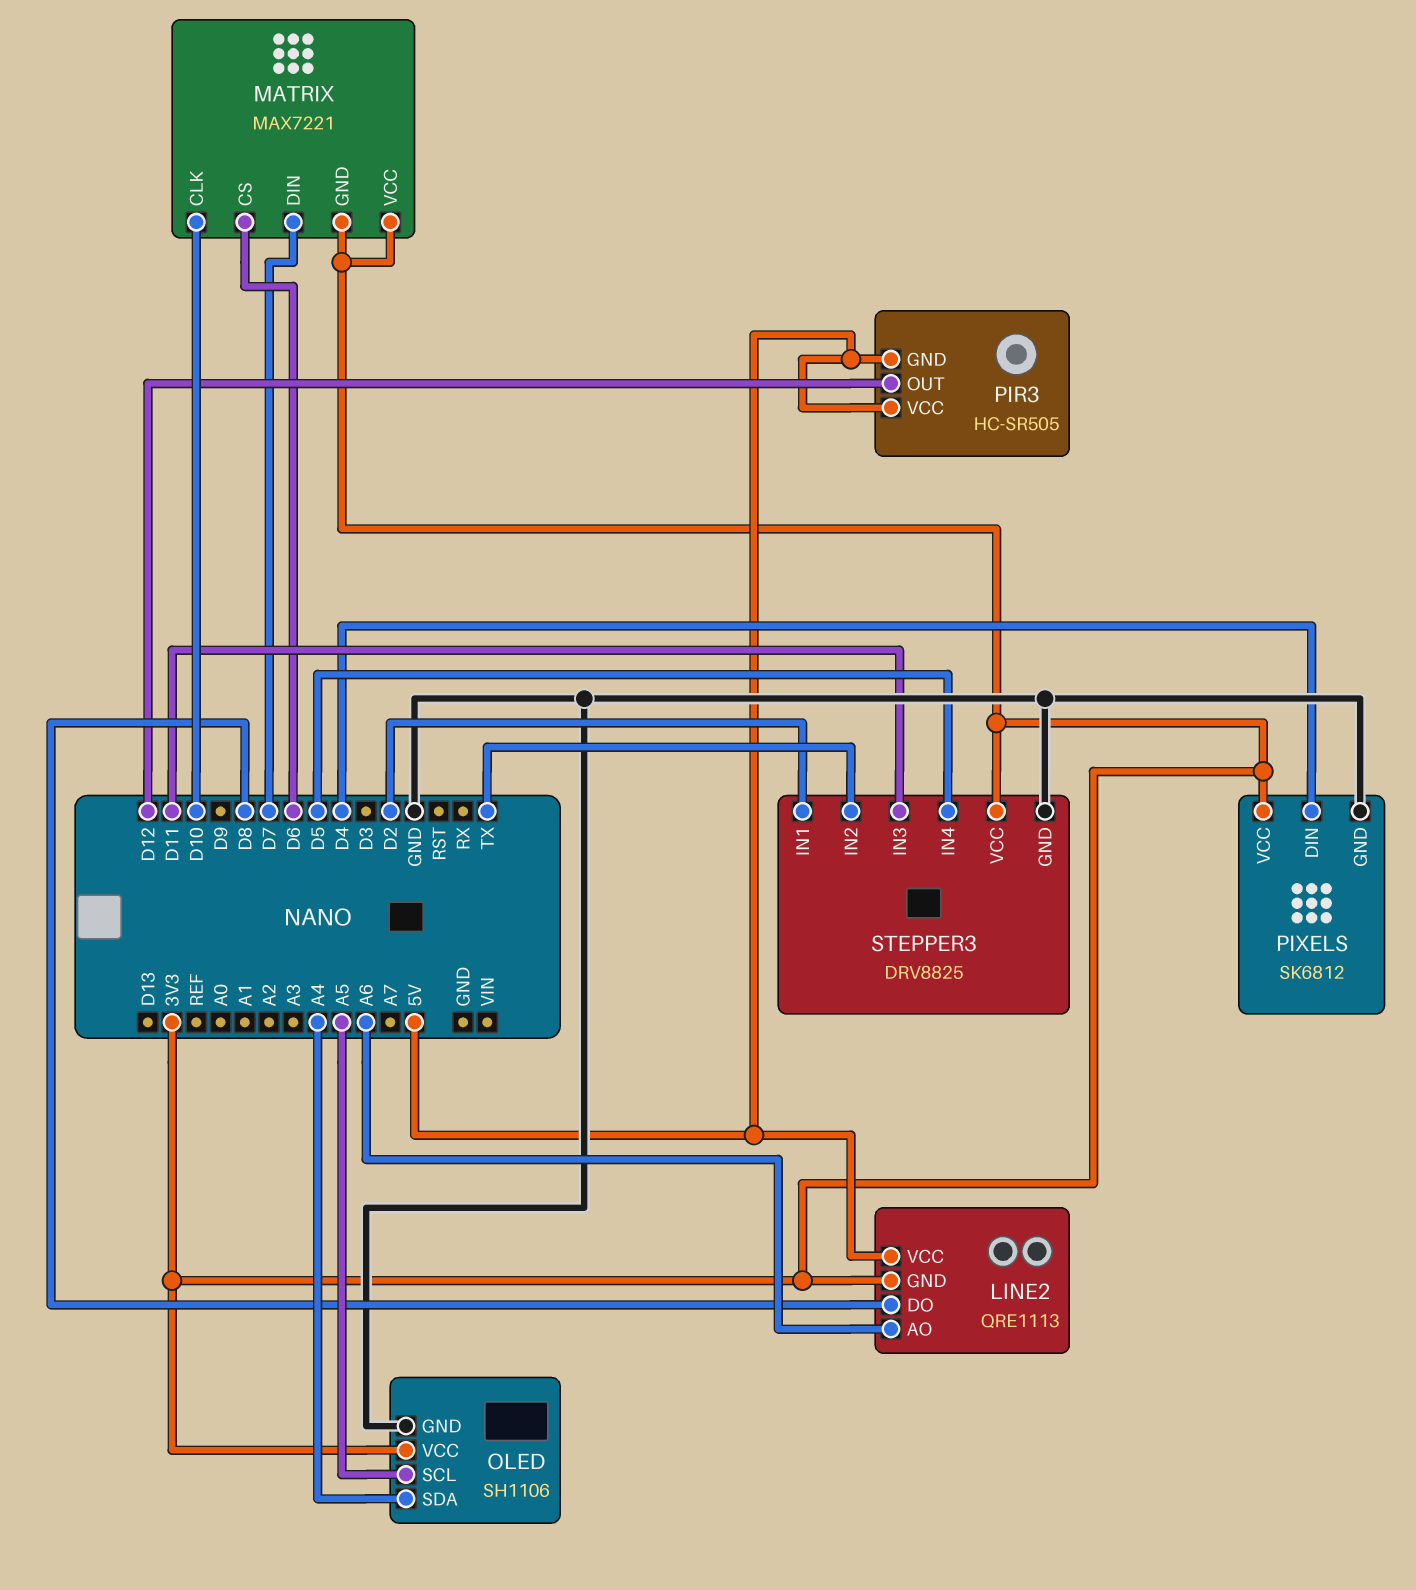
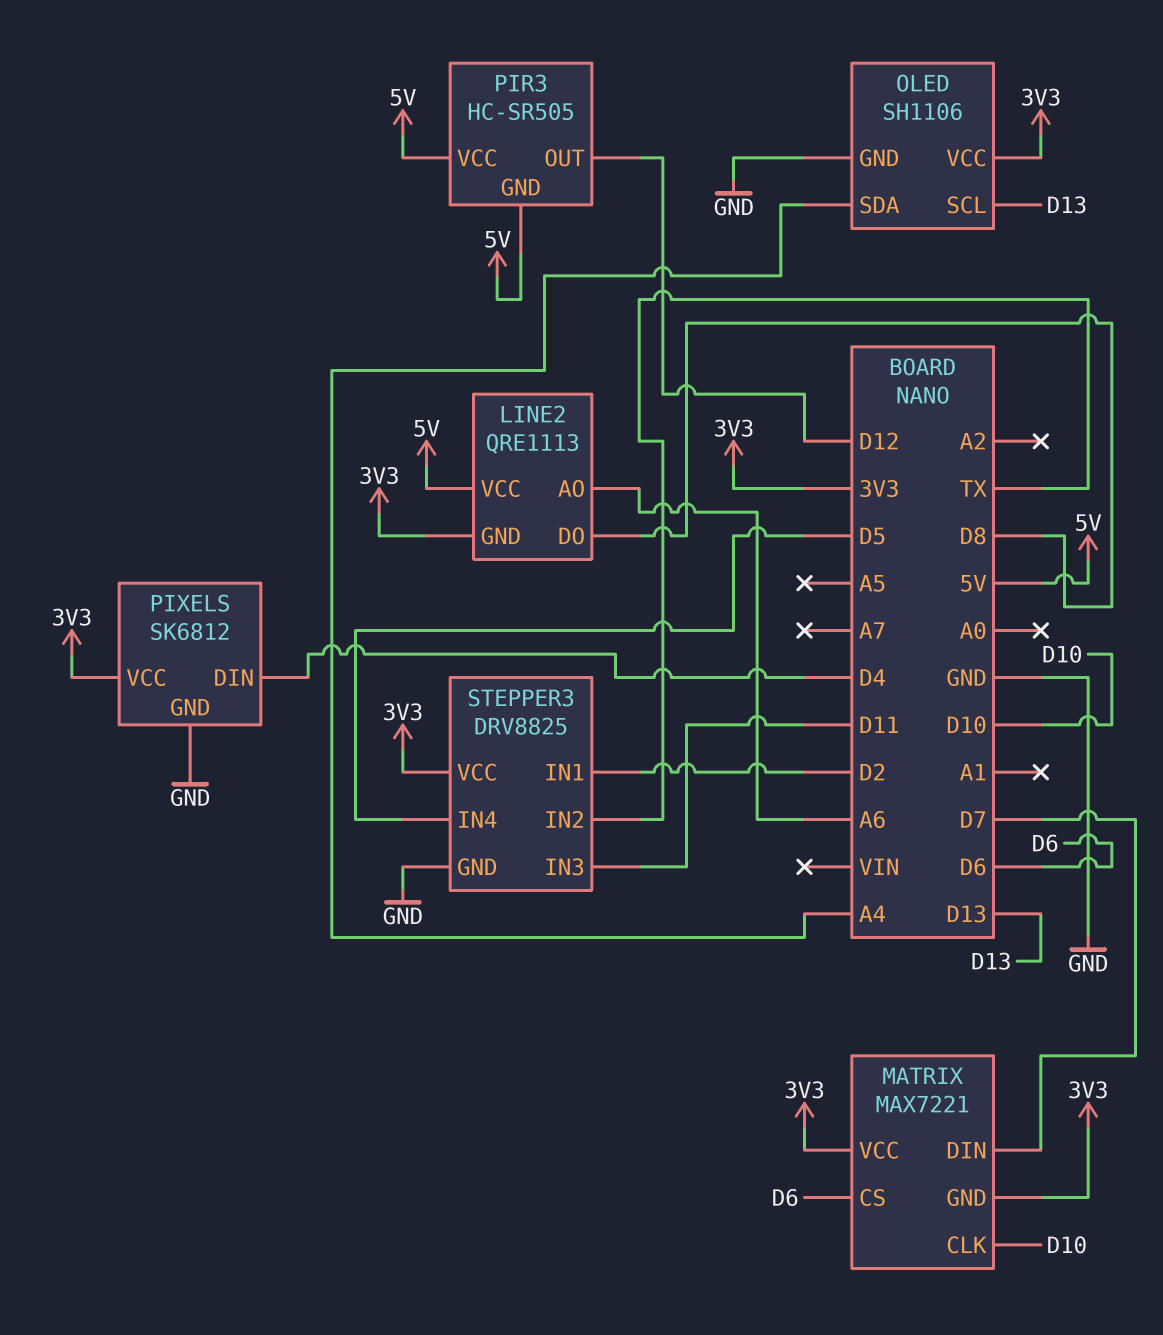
OLED pin SCL: A5 -> D13

